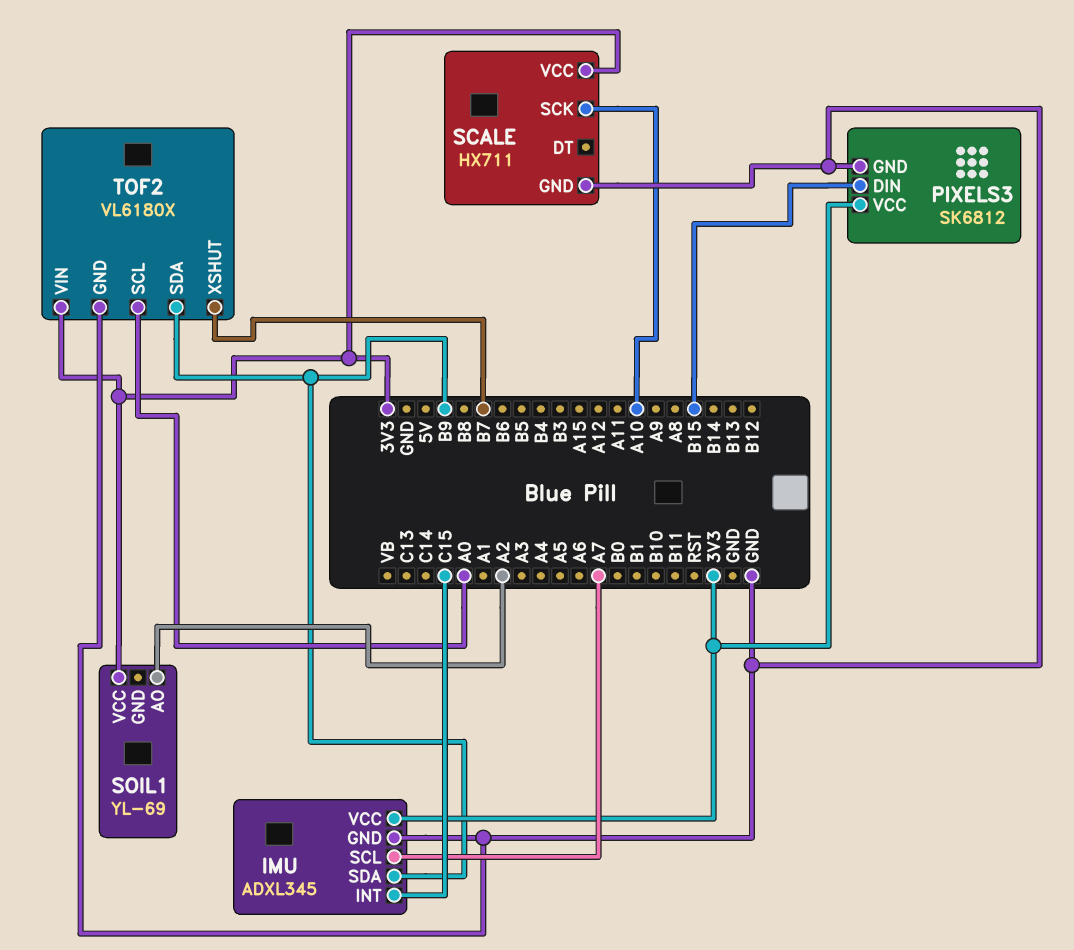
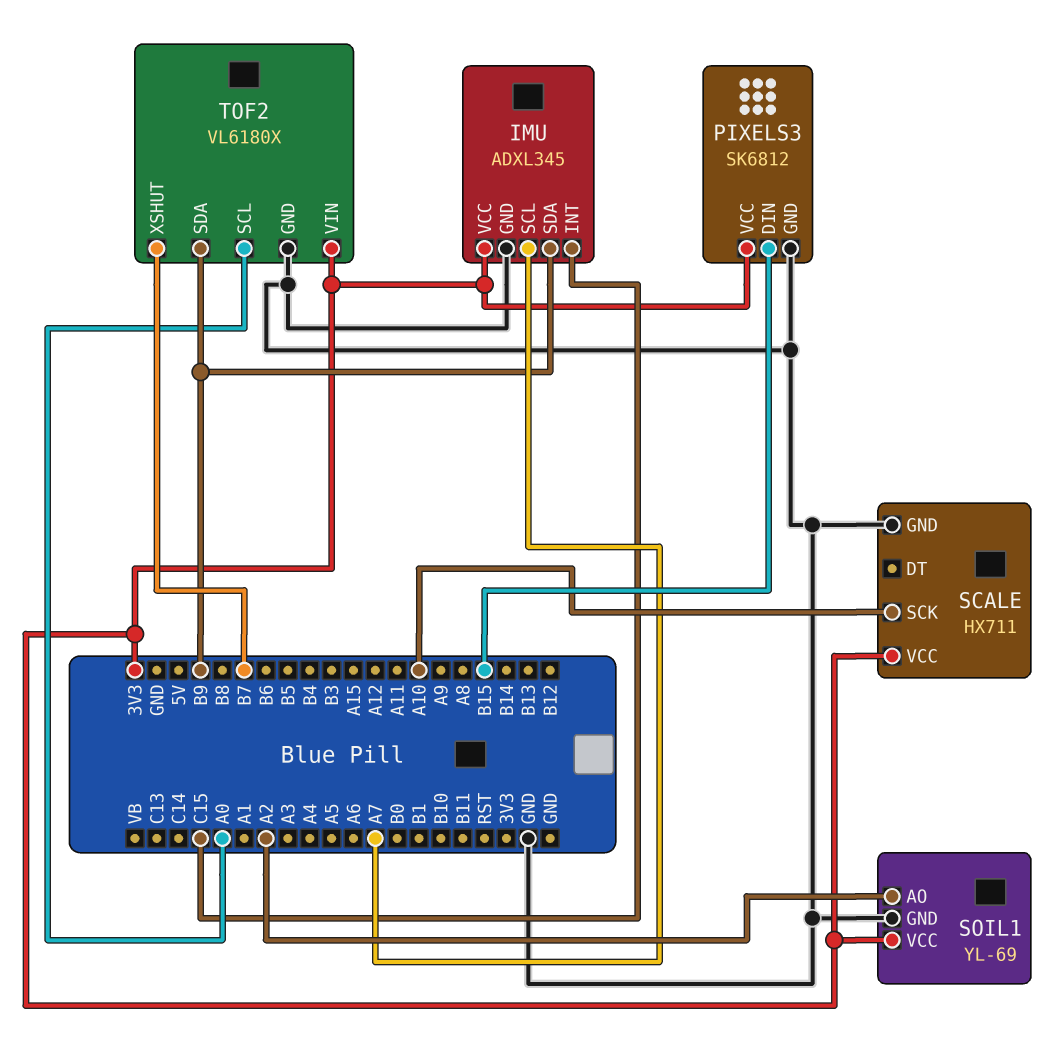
SOIL1 pin GND: none -> GND

